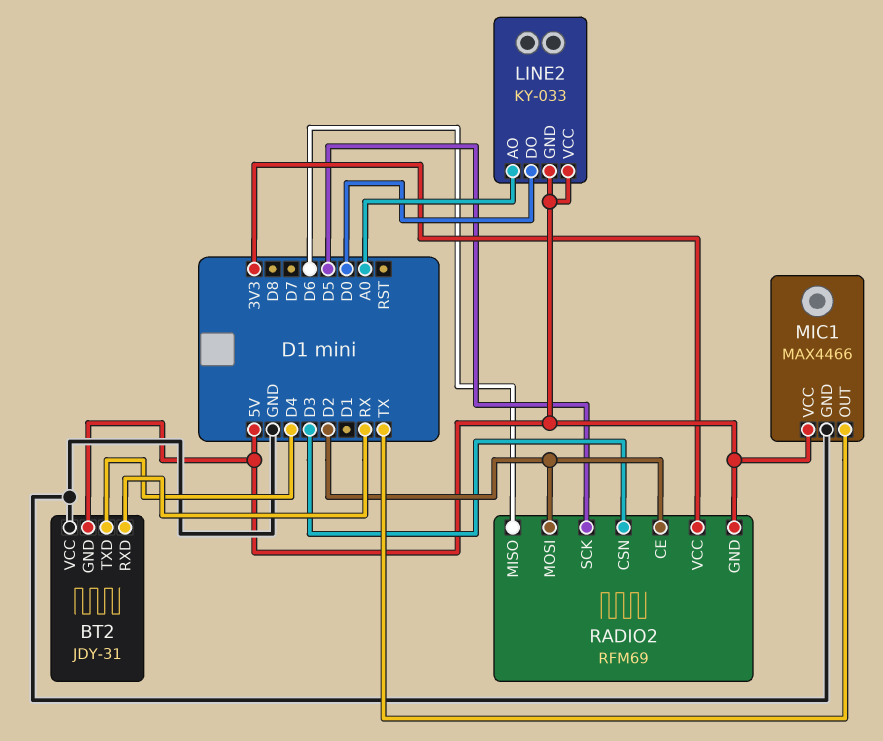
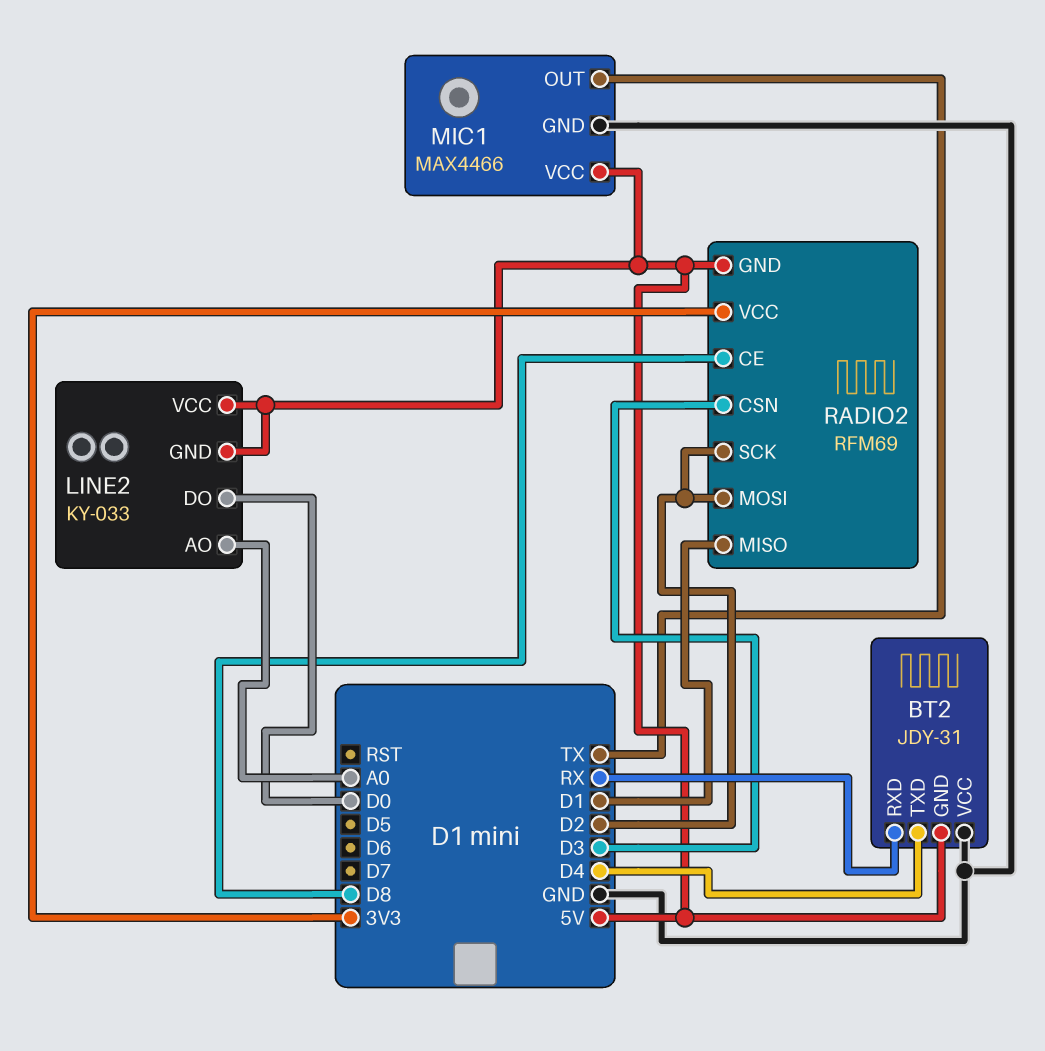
RADIO2 pin CE: D2 -> D8
RADIO2 pin MISO: D6 -> D1
RADIO2 pin SCK: D5 -> D2

